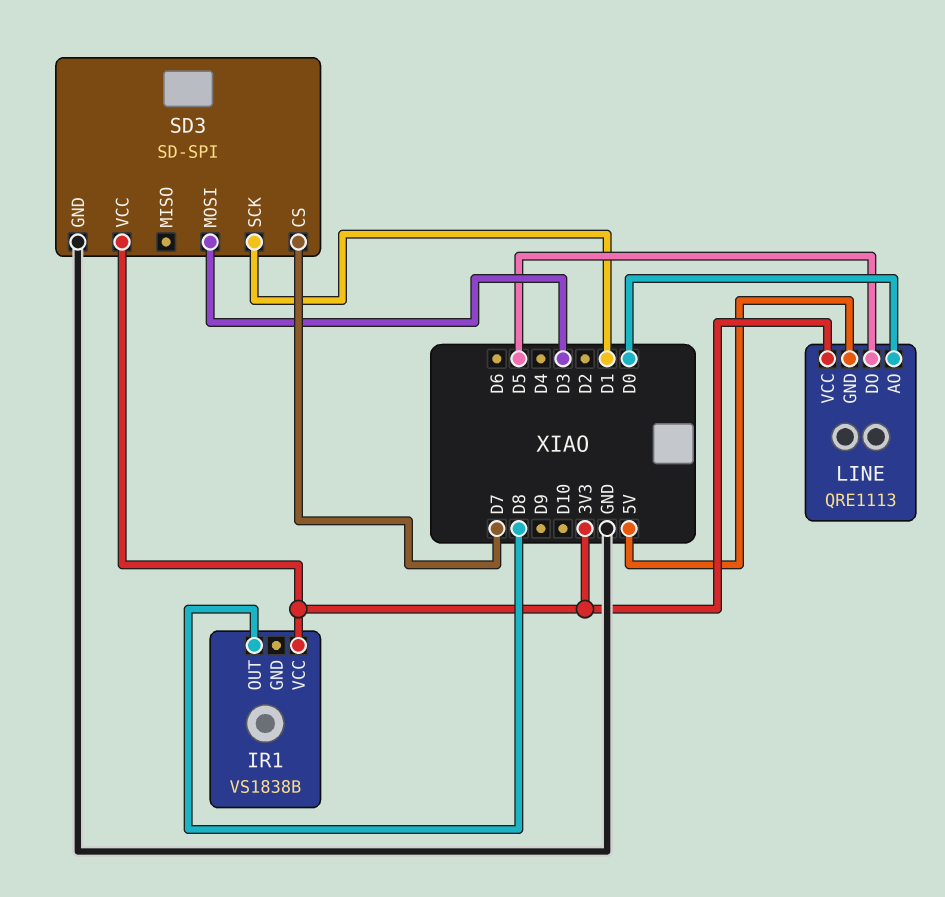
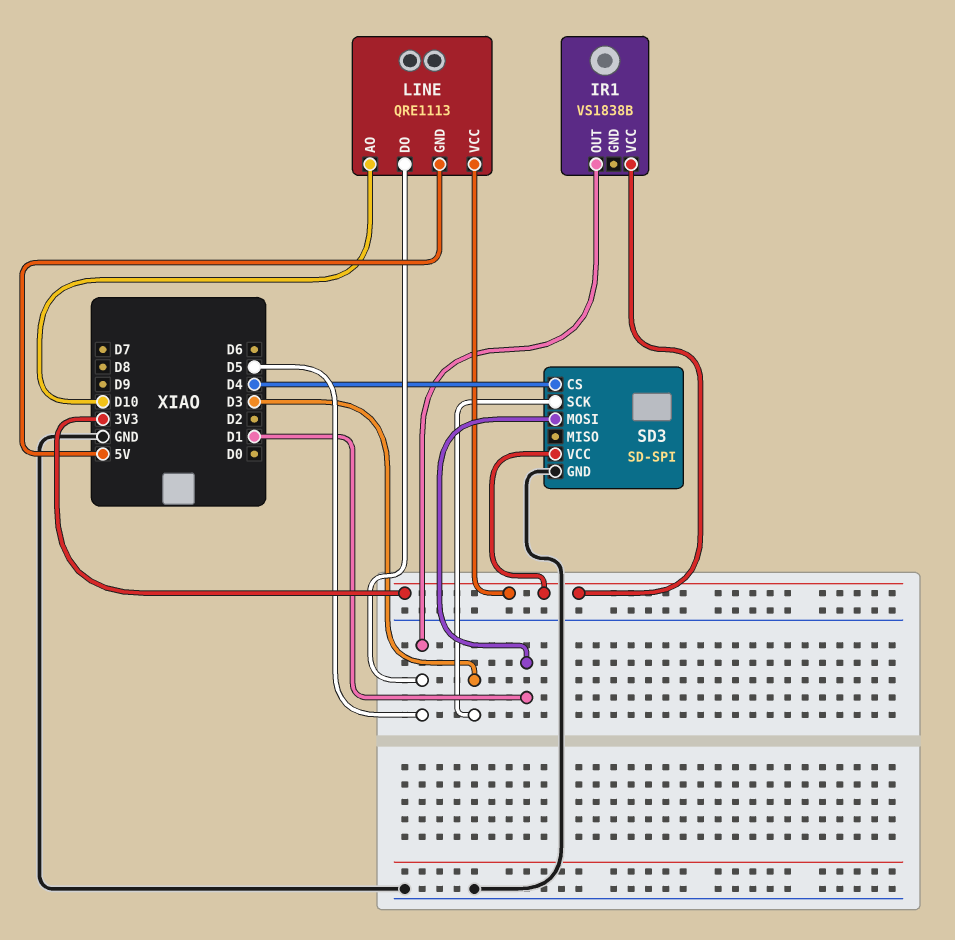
IR1 pin OUT: D8 -> D5
LINE pin AO: D0 -> D10
SD3 pin CS: D7 -> D4
SD3 pin MOSI: D3 -> D1
SD3 pin SCK: D1 -> D3

